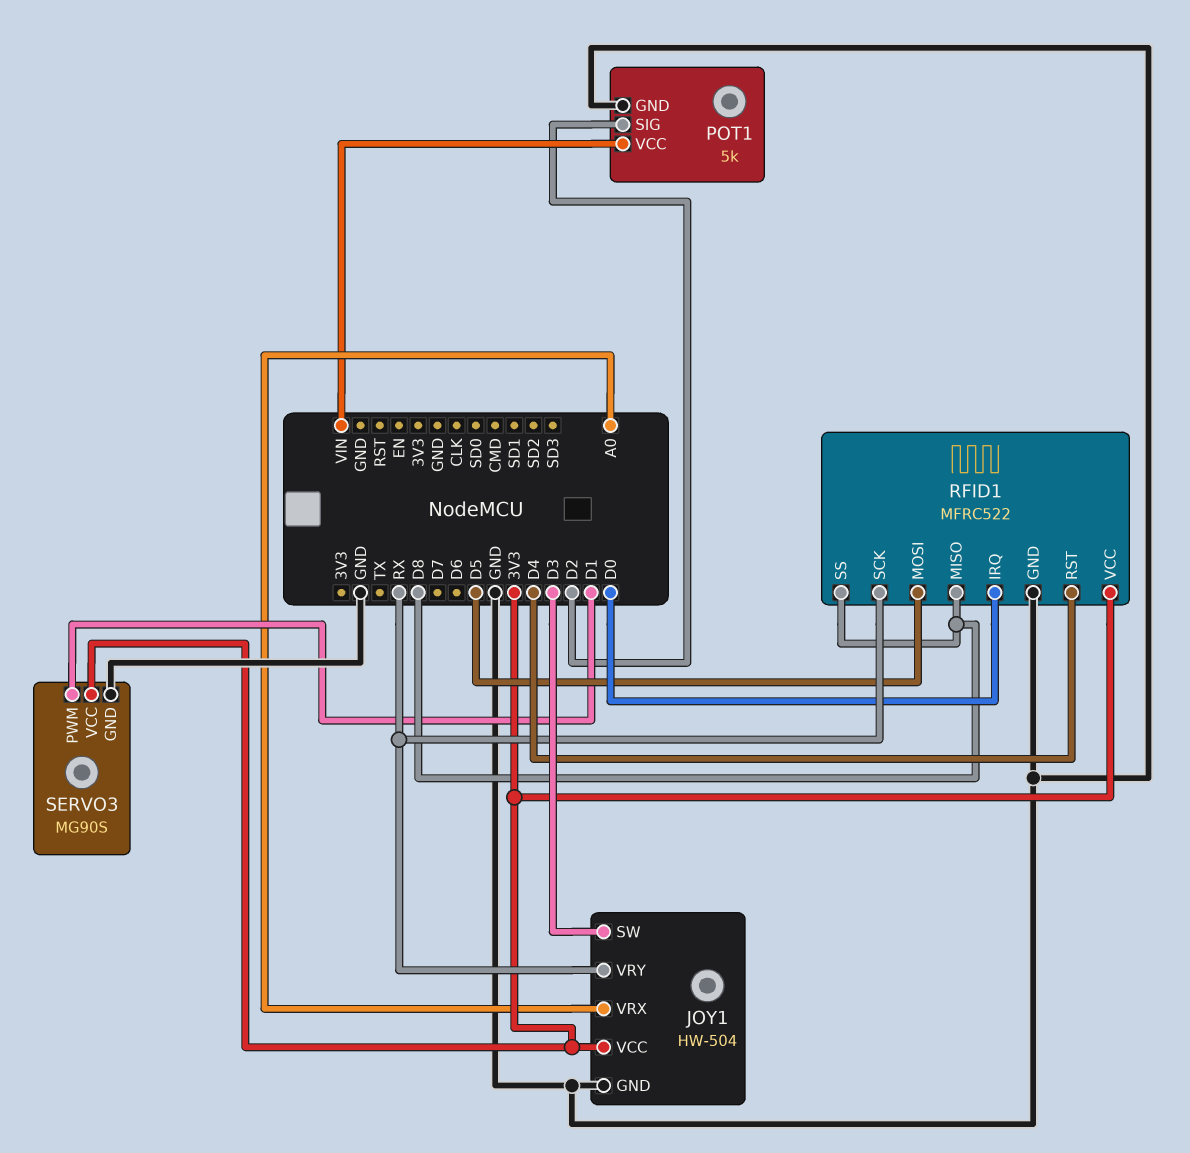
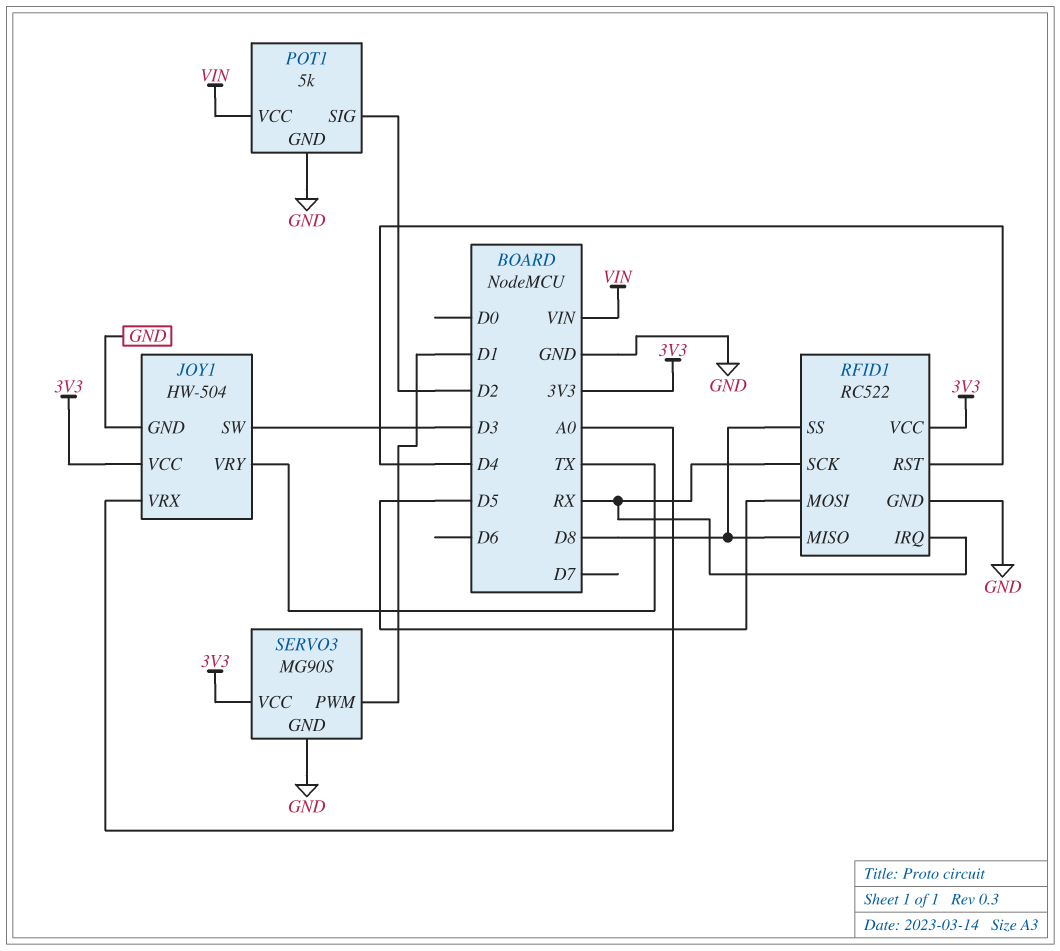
JOY1 pin VRY: RX -> TX
RFID1: MFRC522 -> RC522
RFID1 pin IRQ: D0 -> RX

